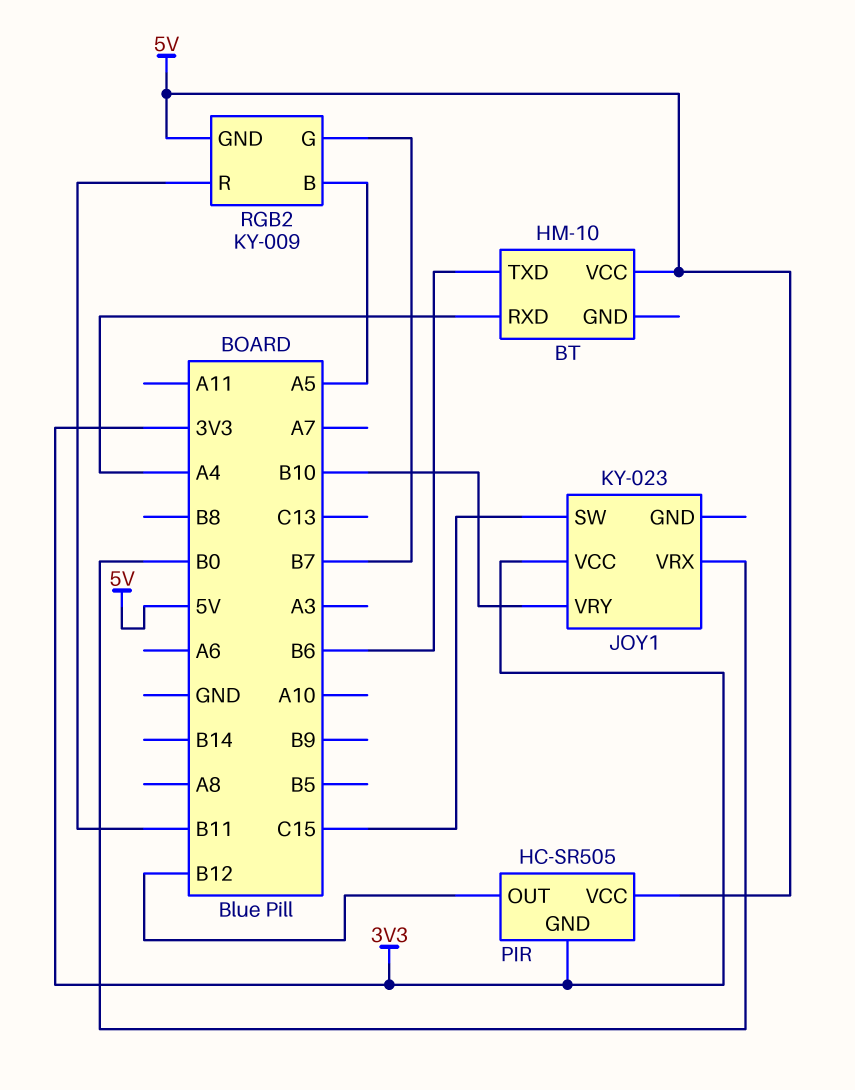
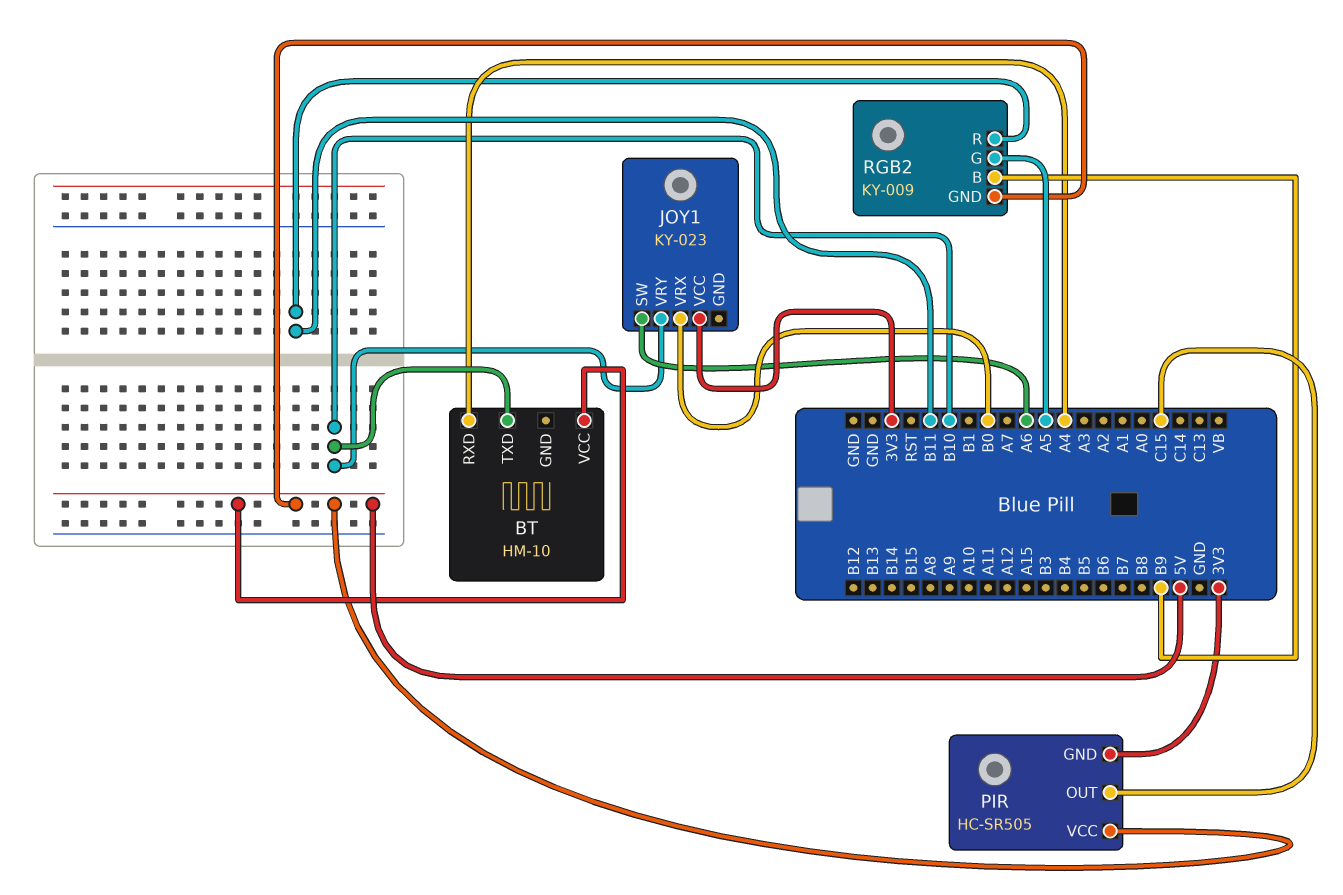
BT pin TXD: B6 -> B10
JOY1 pin SW: C15 -> A6
PIR pin OUT: B12 -> C15
RGB2 pin B: A5 -> B9
RGB2 pin G: B7 -> A5

